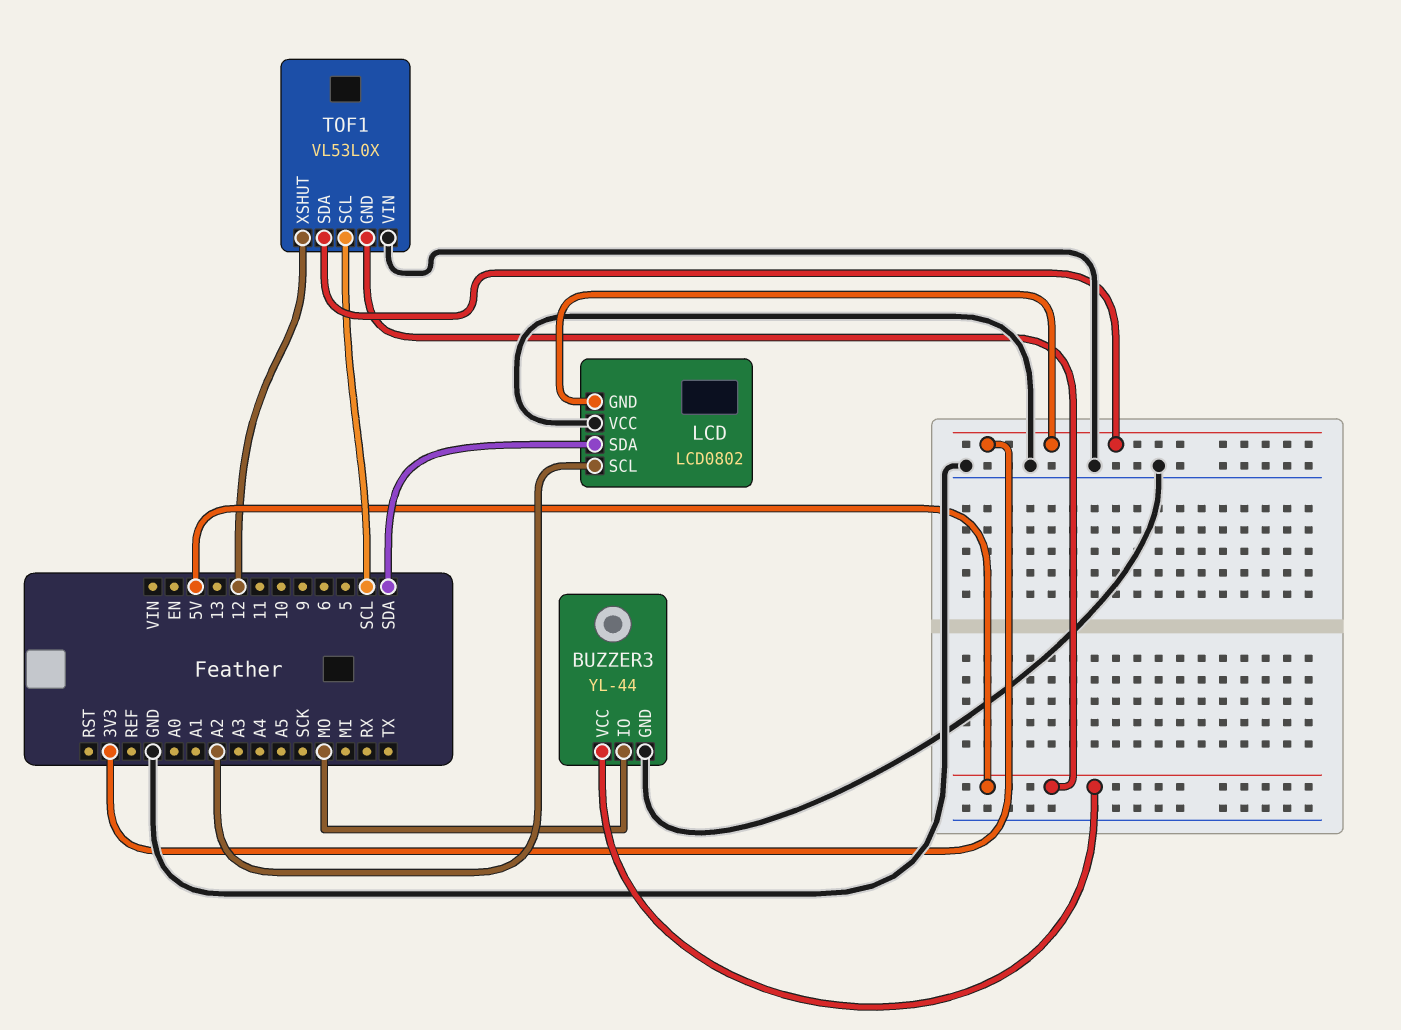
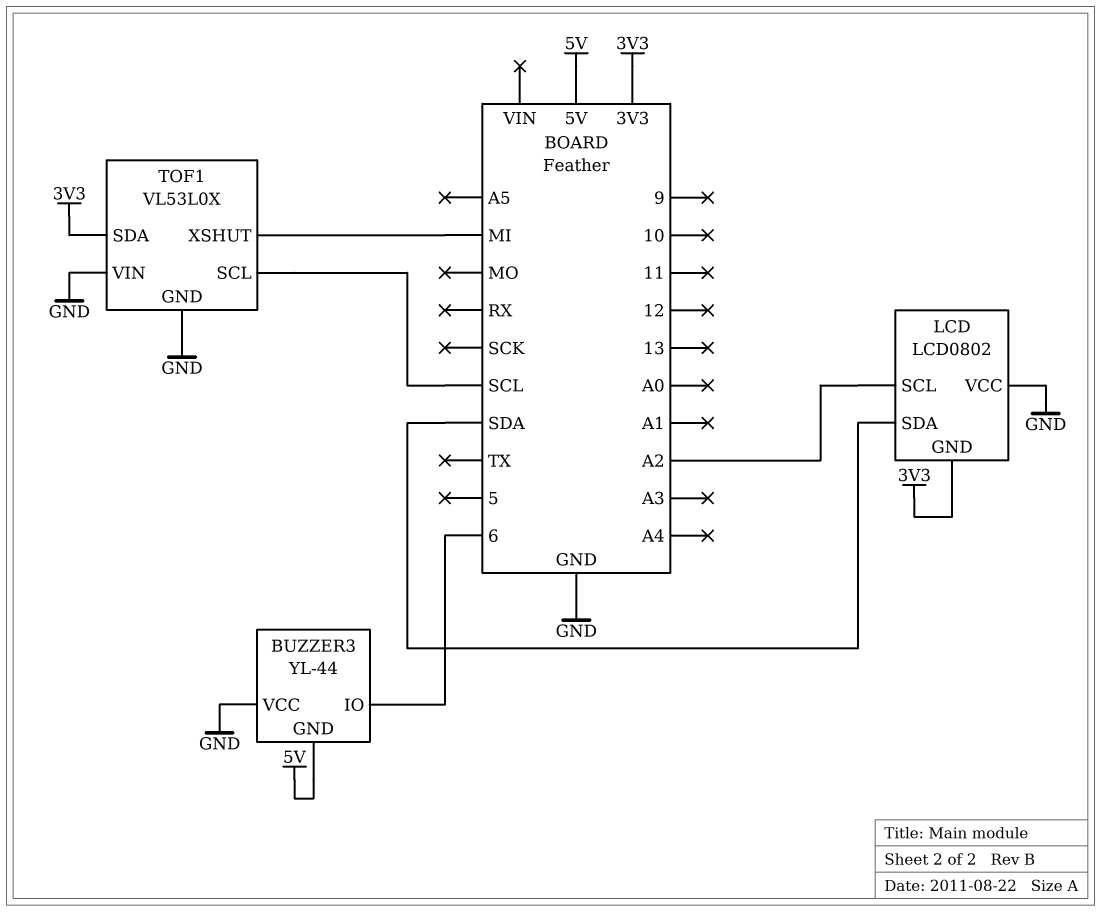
BUZZER3 pin GND: GND -> 5V
BUZZER3 pin IO: MO -> 6
BUZZER3 pin VCC: 5V -> GND
TOF1 pin GND: 5V -> GND
TOF1 pin XSHUT: 12 -> MI

